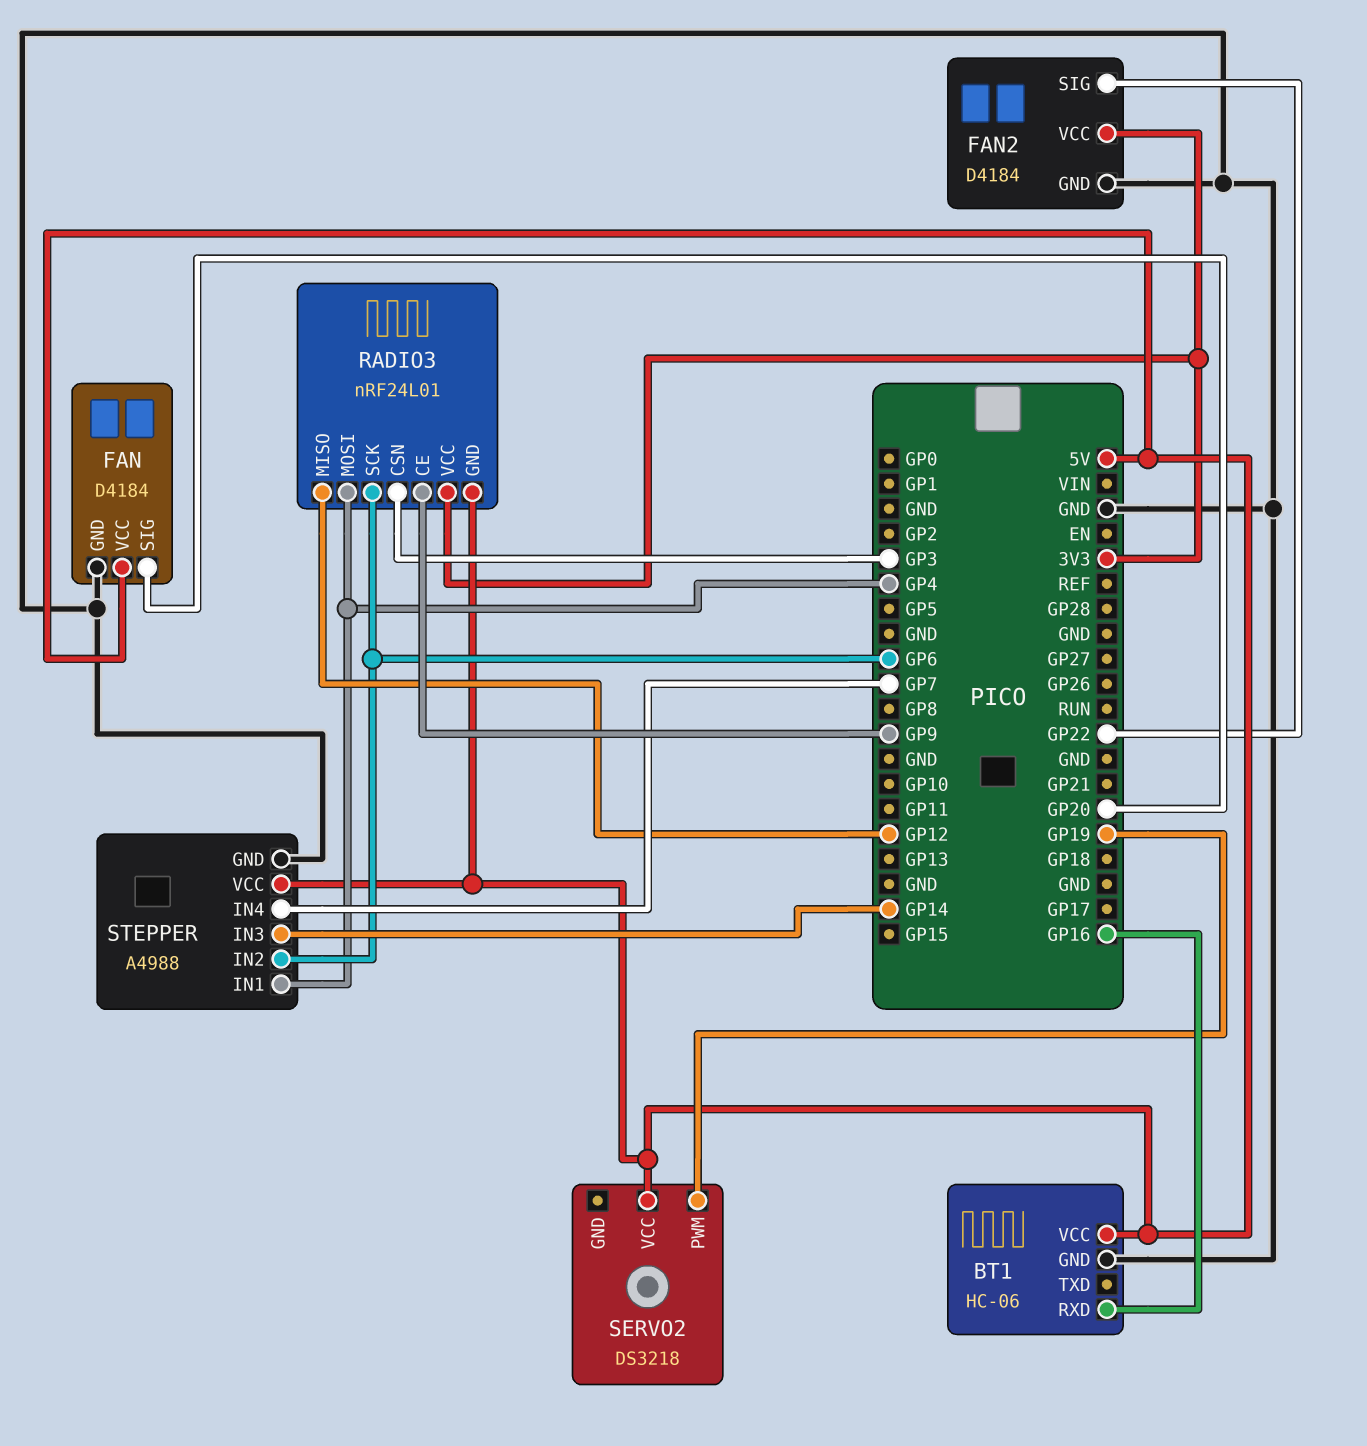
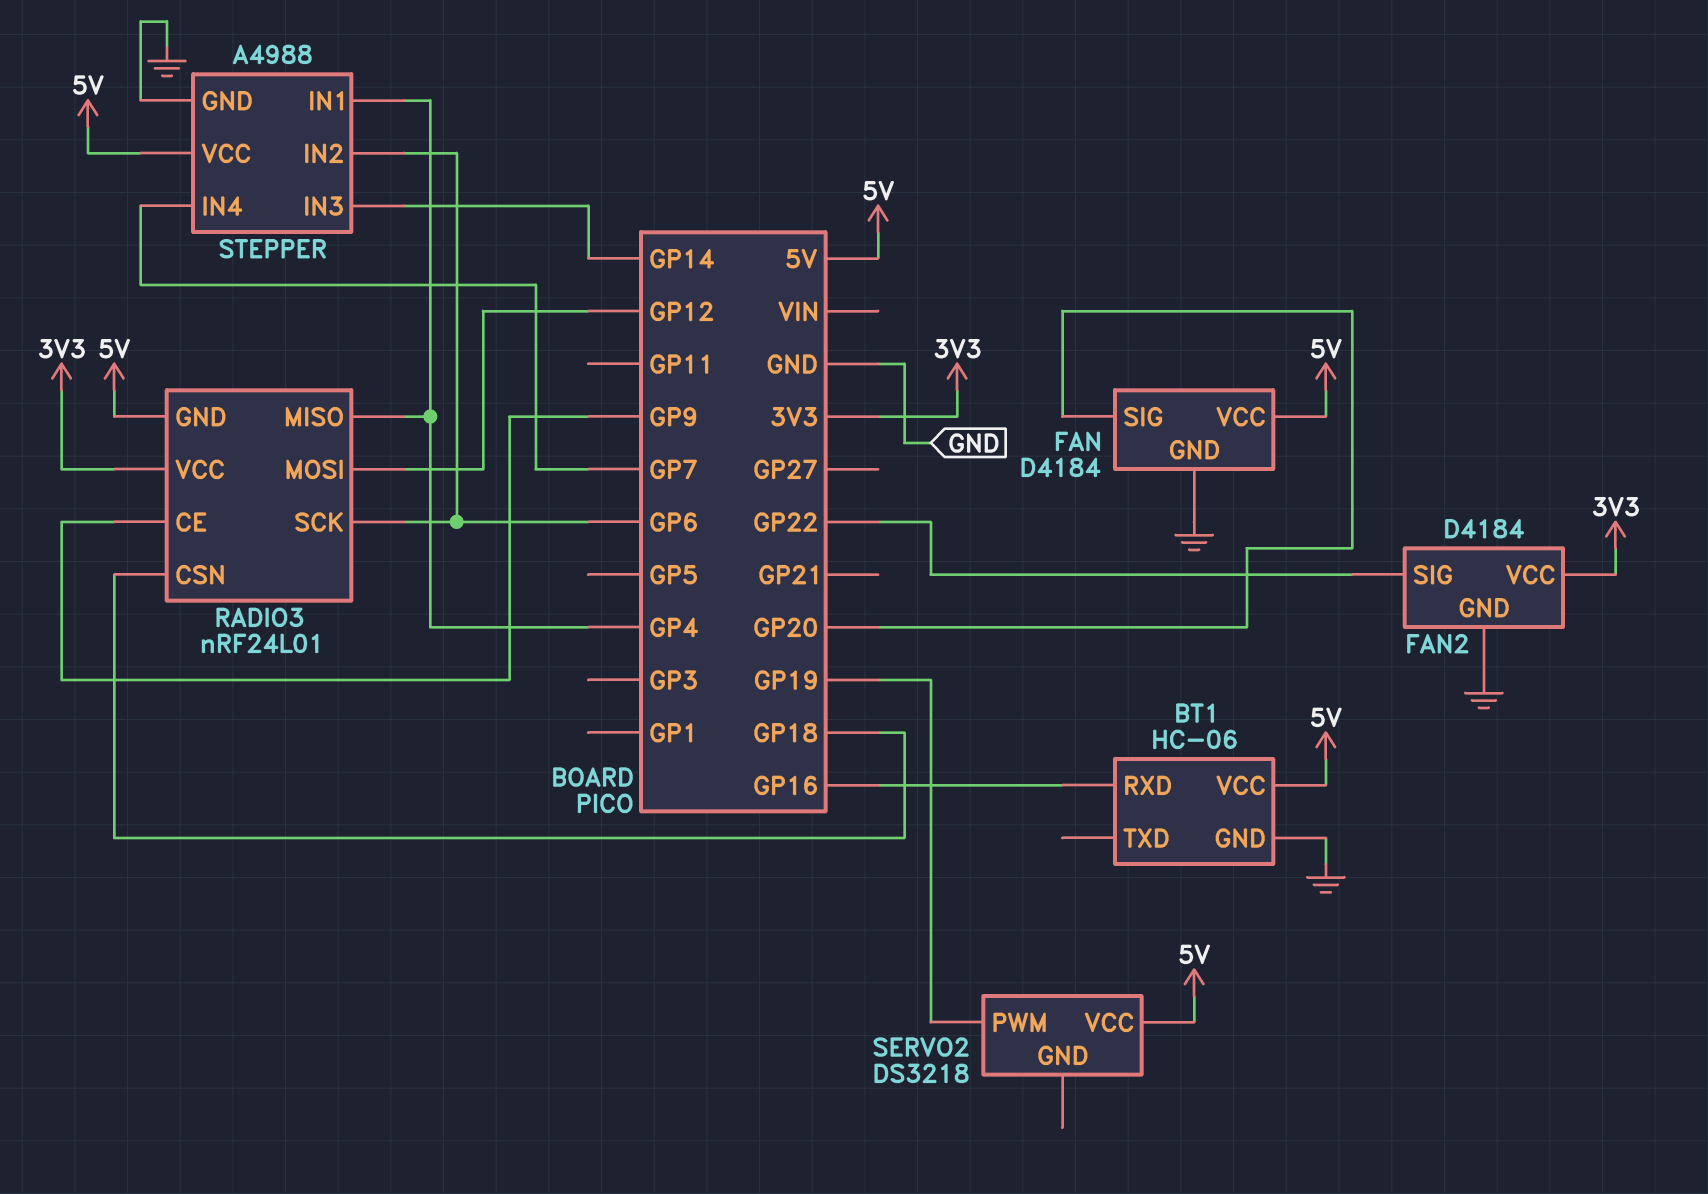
RADIO3 pin CSN: GP3 -> GP18
RADIO3 pin MISO: GP12 -> GP4
RADIO3 pin MOSI: GP4 -> GP12

